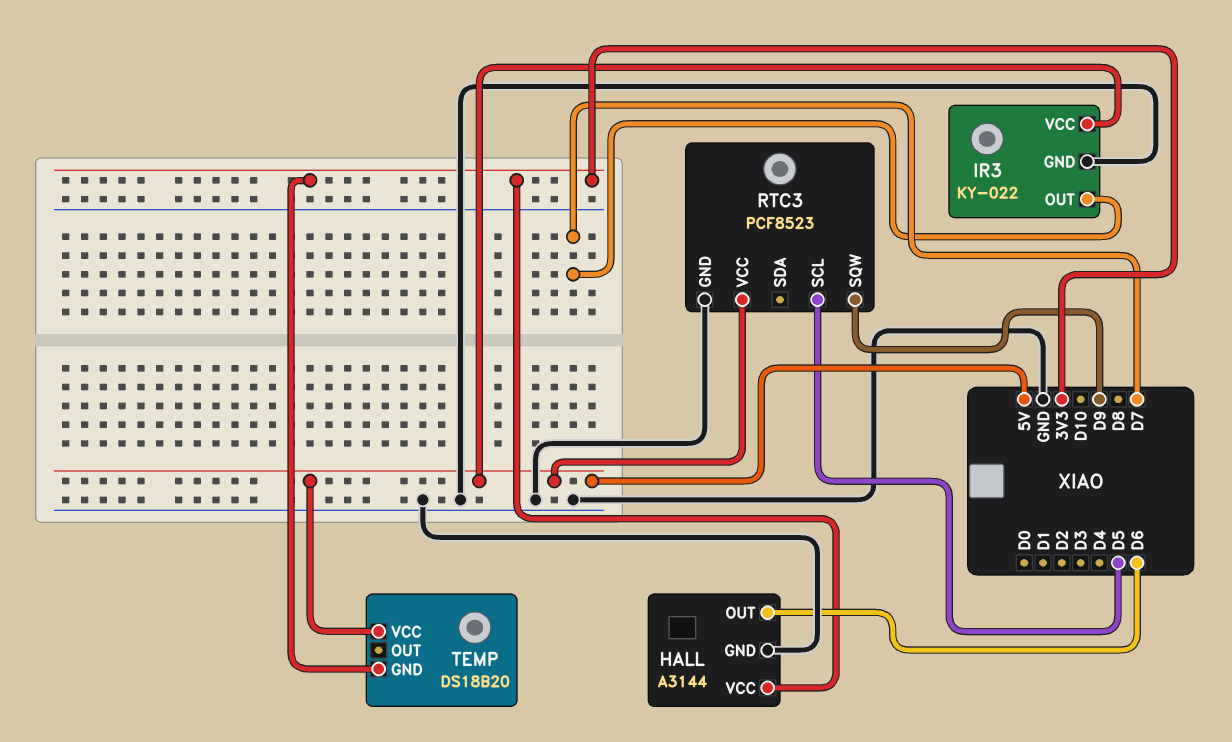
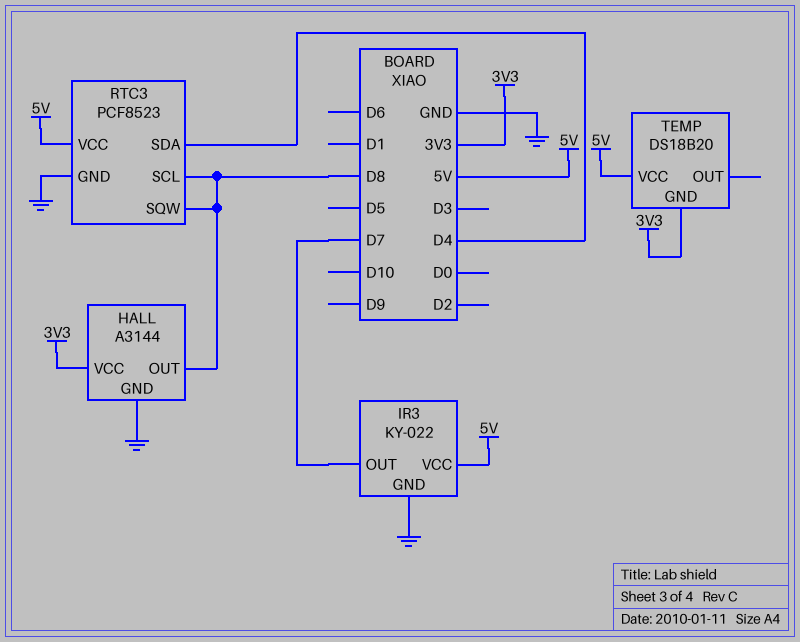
HALL pin OUT: D6 -> D8
RTC3 pin SCL: D5 -> D8
RTC3 pin SDA: none -> D4
RTC3 pin SQW: D9 -> D8

